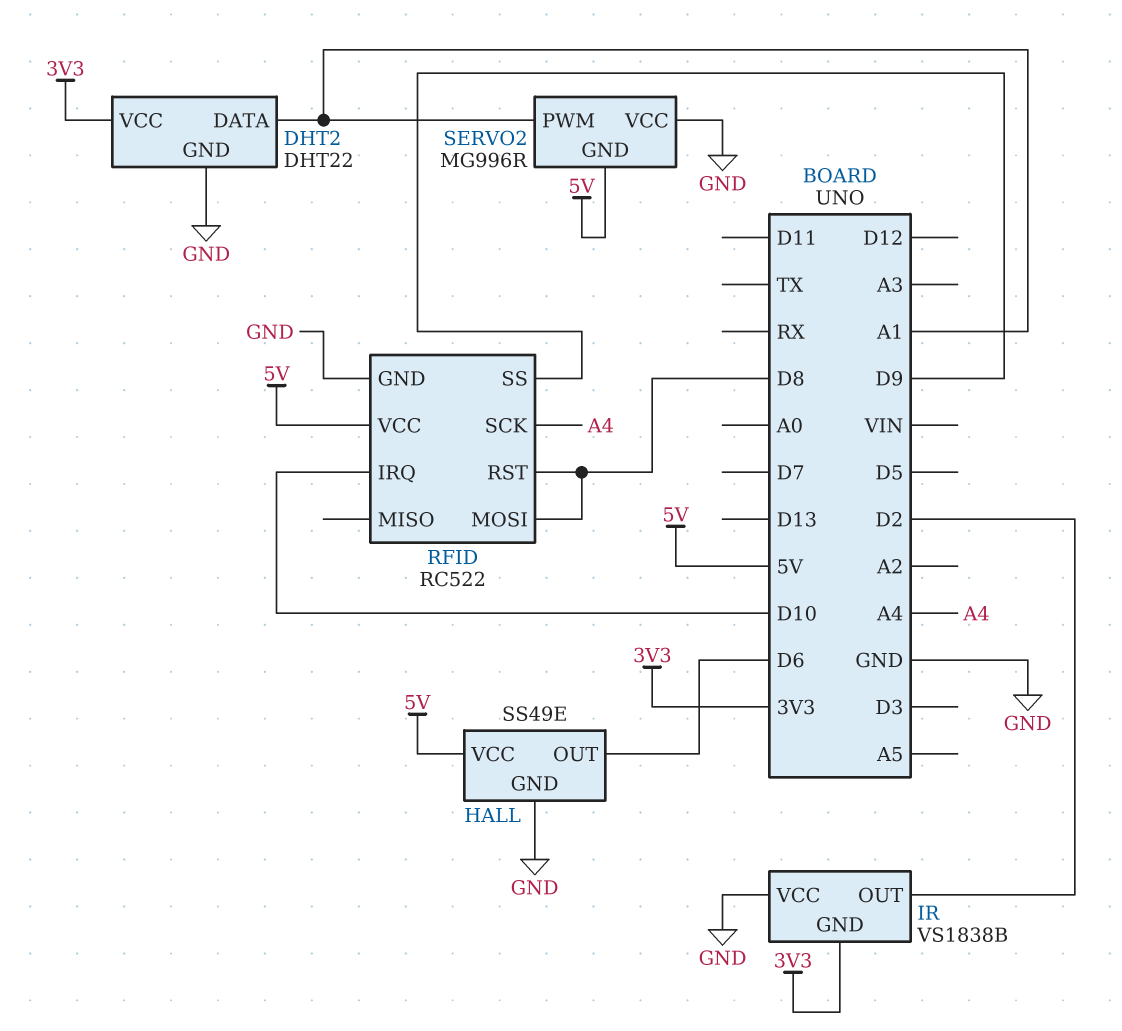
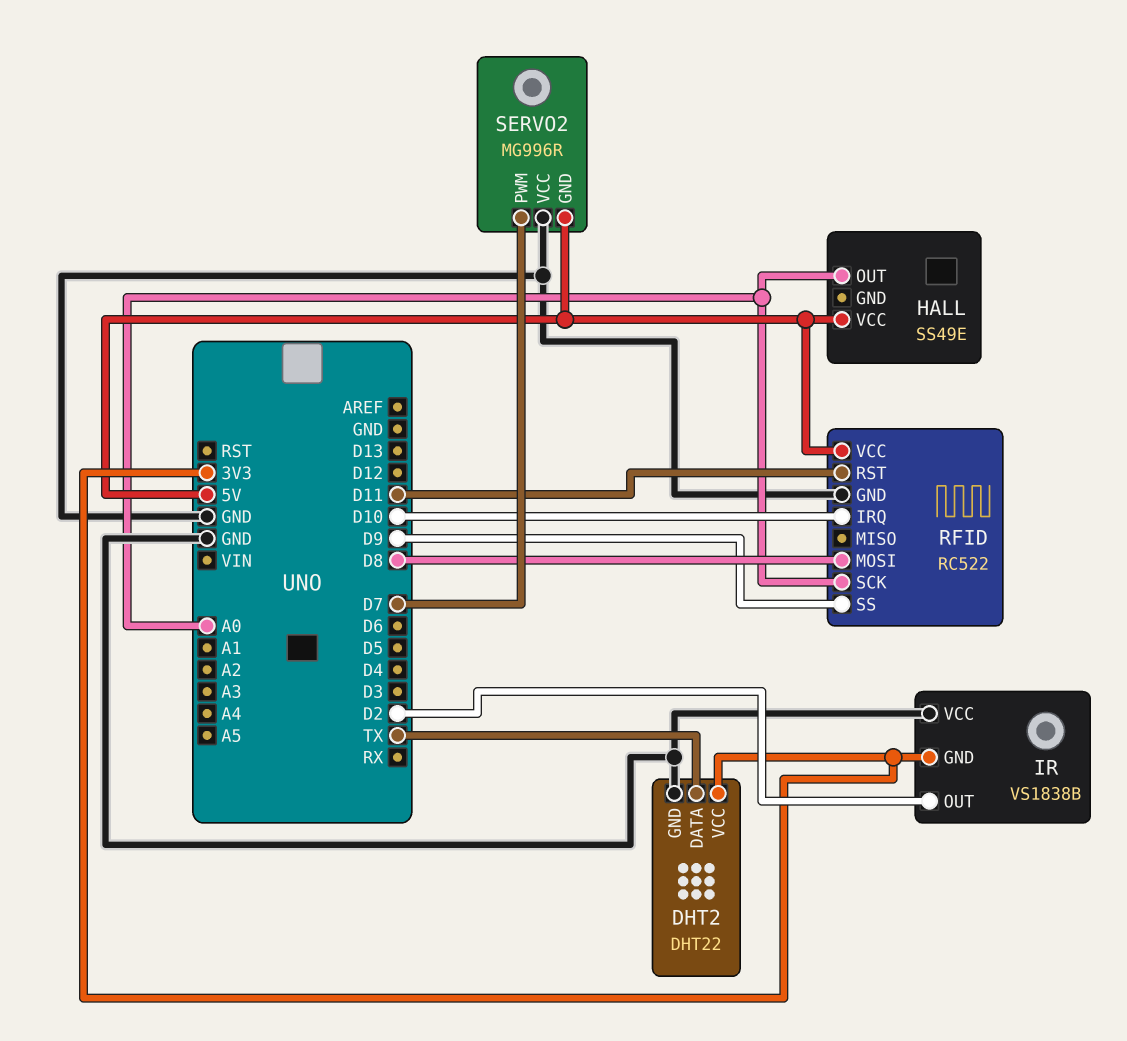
DHT2 pin DATA: A1 -> TX
HALL pin GND: GND -> none
HALL pin OUT: D6 -> A0
RFID pin RST: D8 -> D11
RFID pin SCK: A4 -> A0
SERVO2 pin PWM: A1 -> D7

